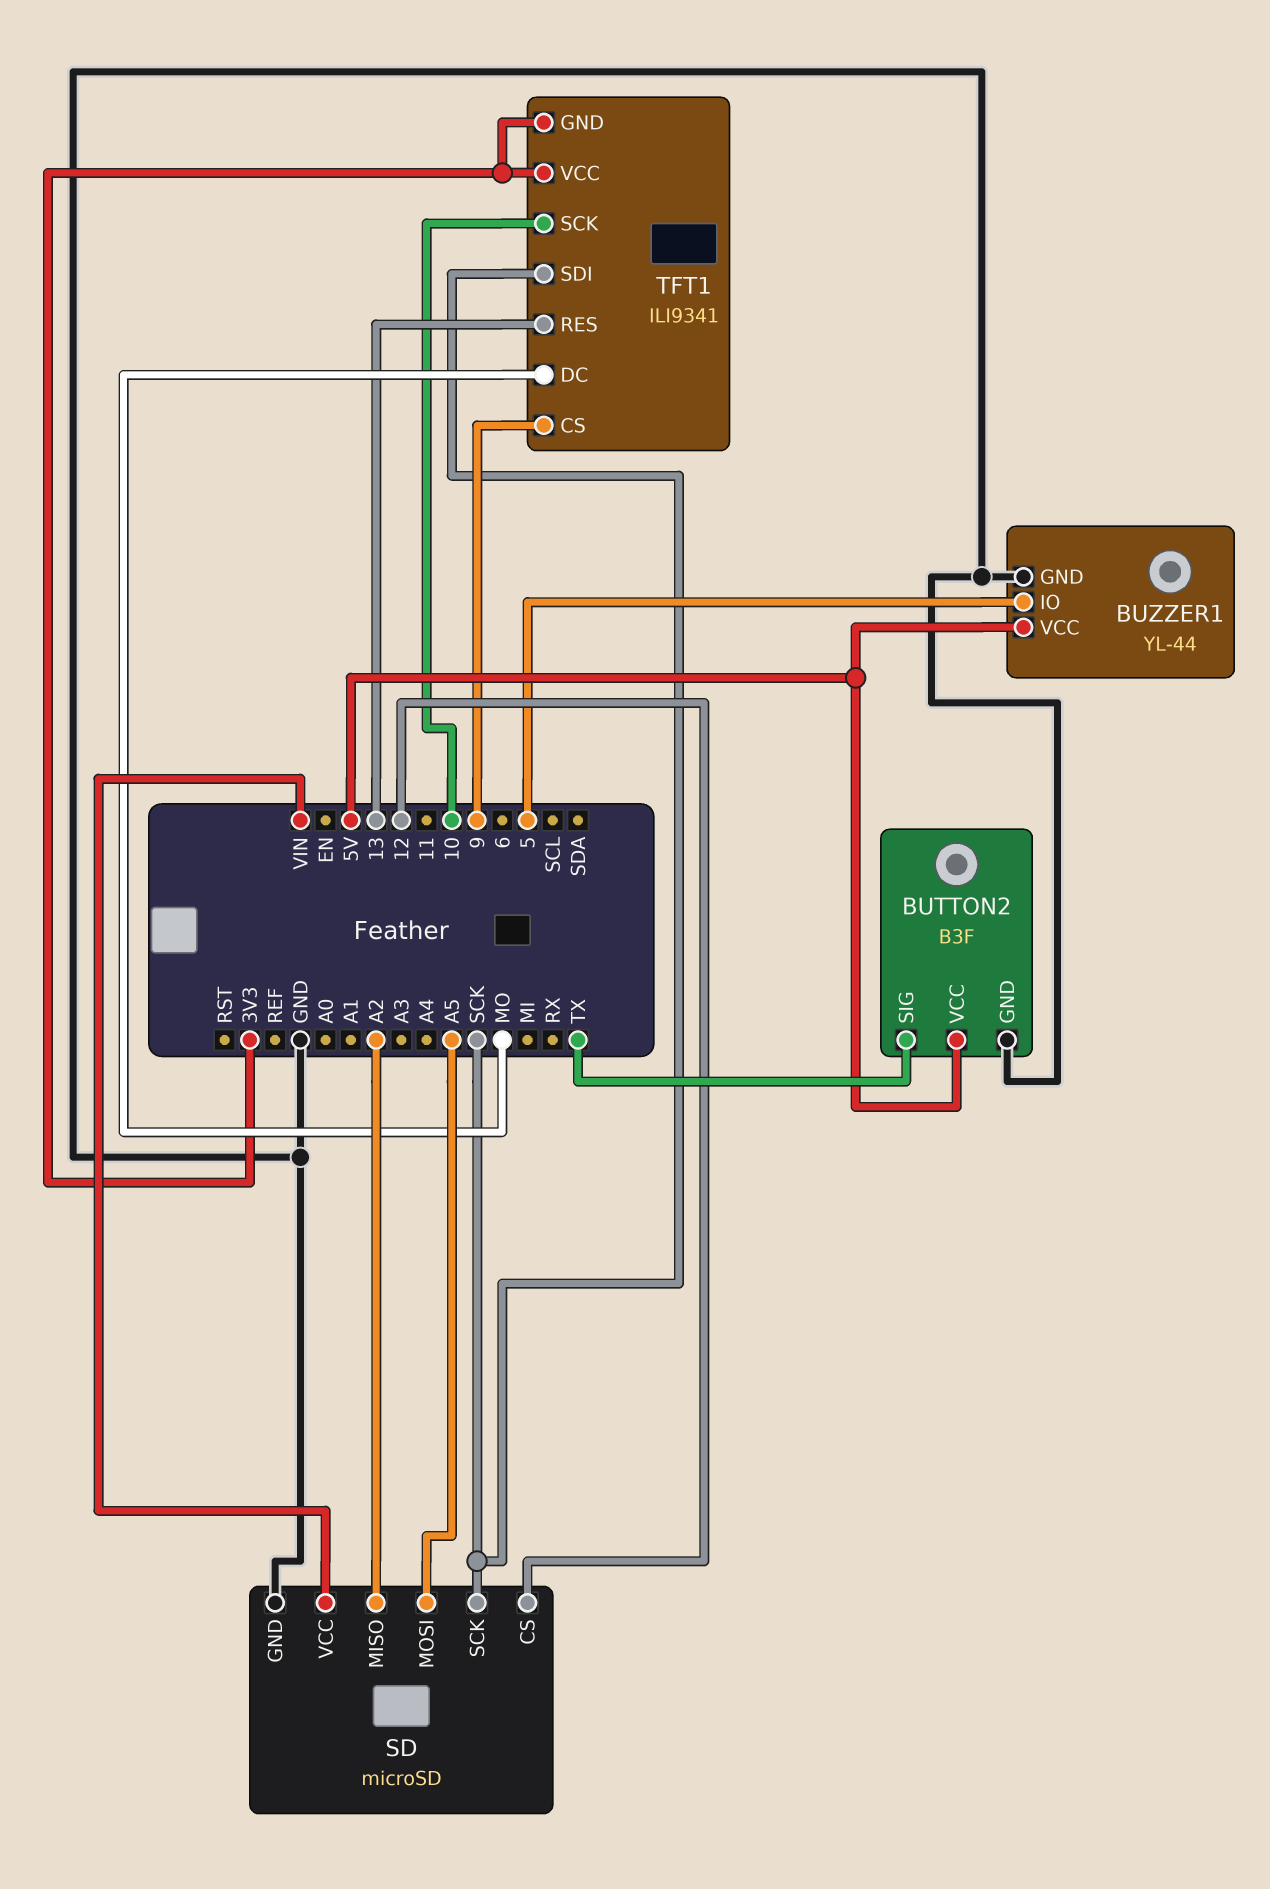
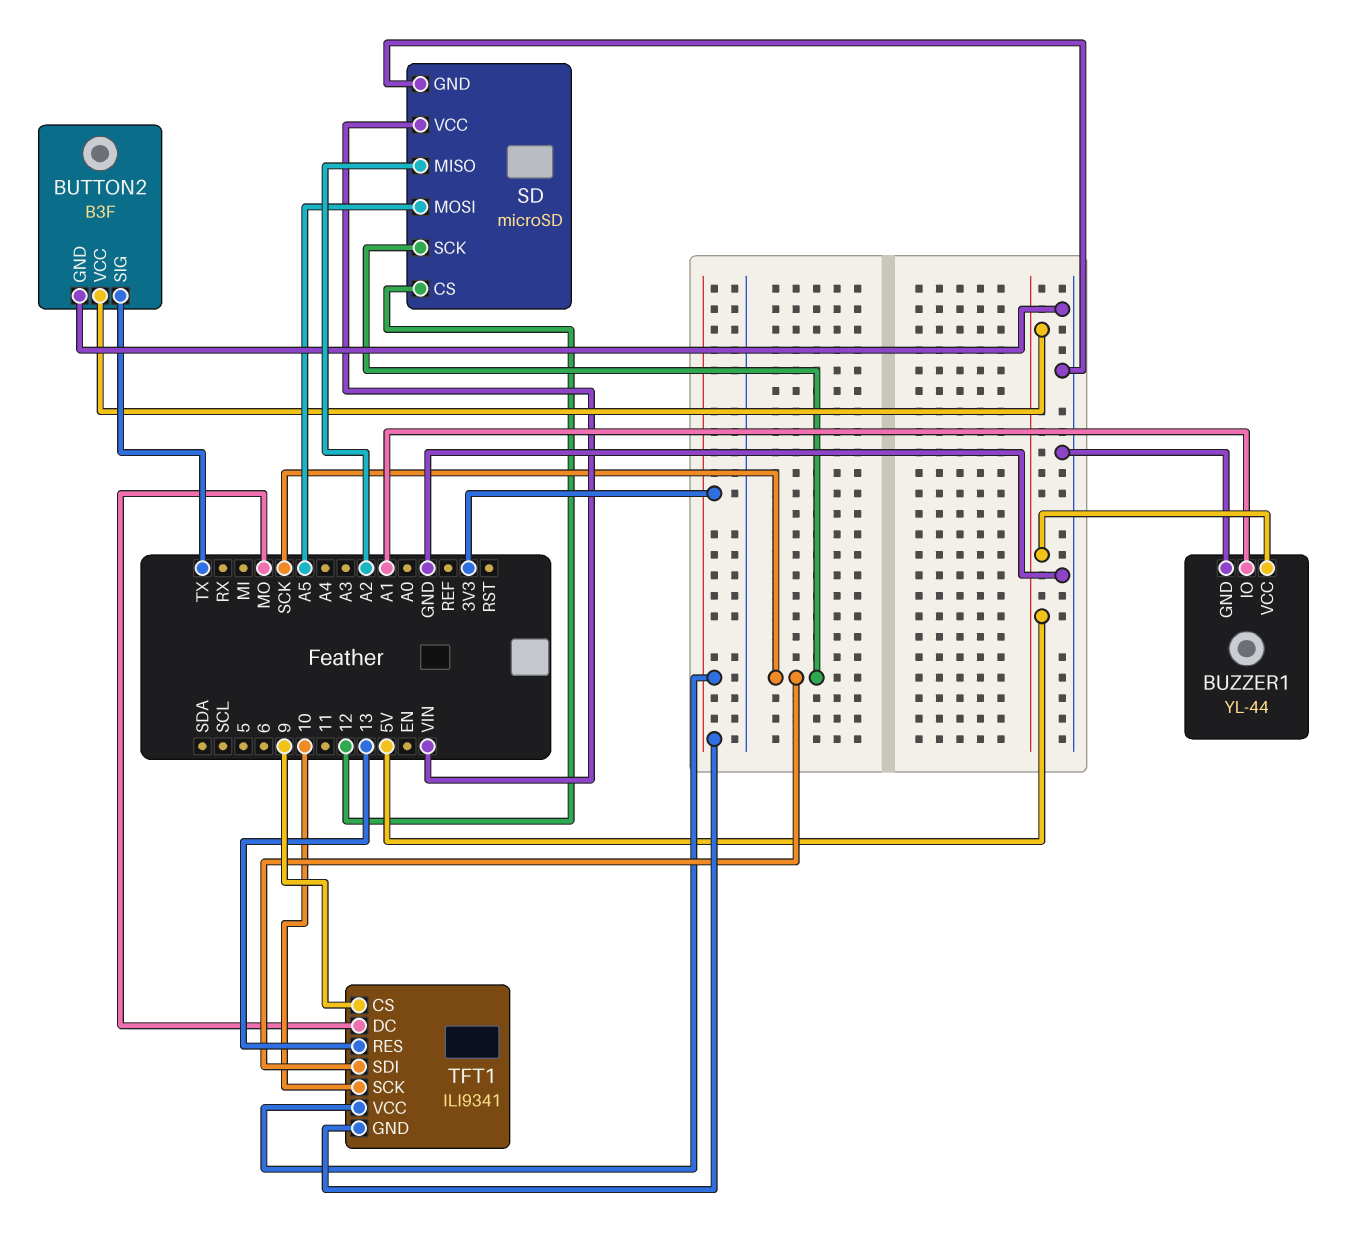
BUZZER1 pin IO: 5 -> A1

